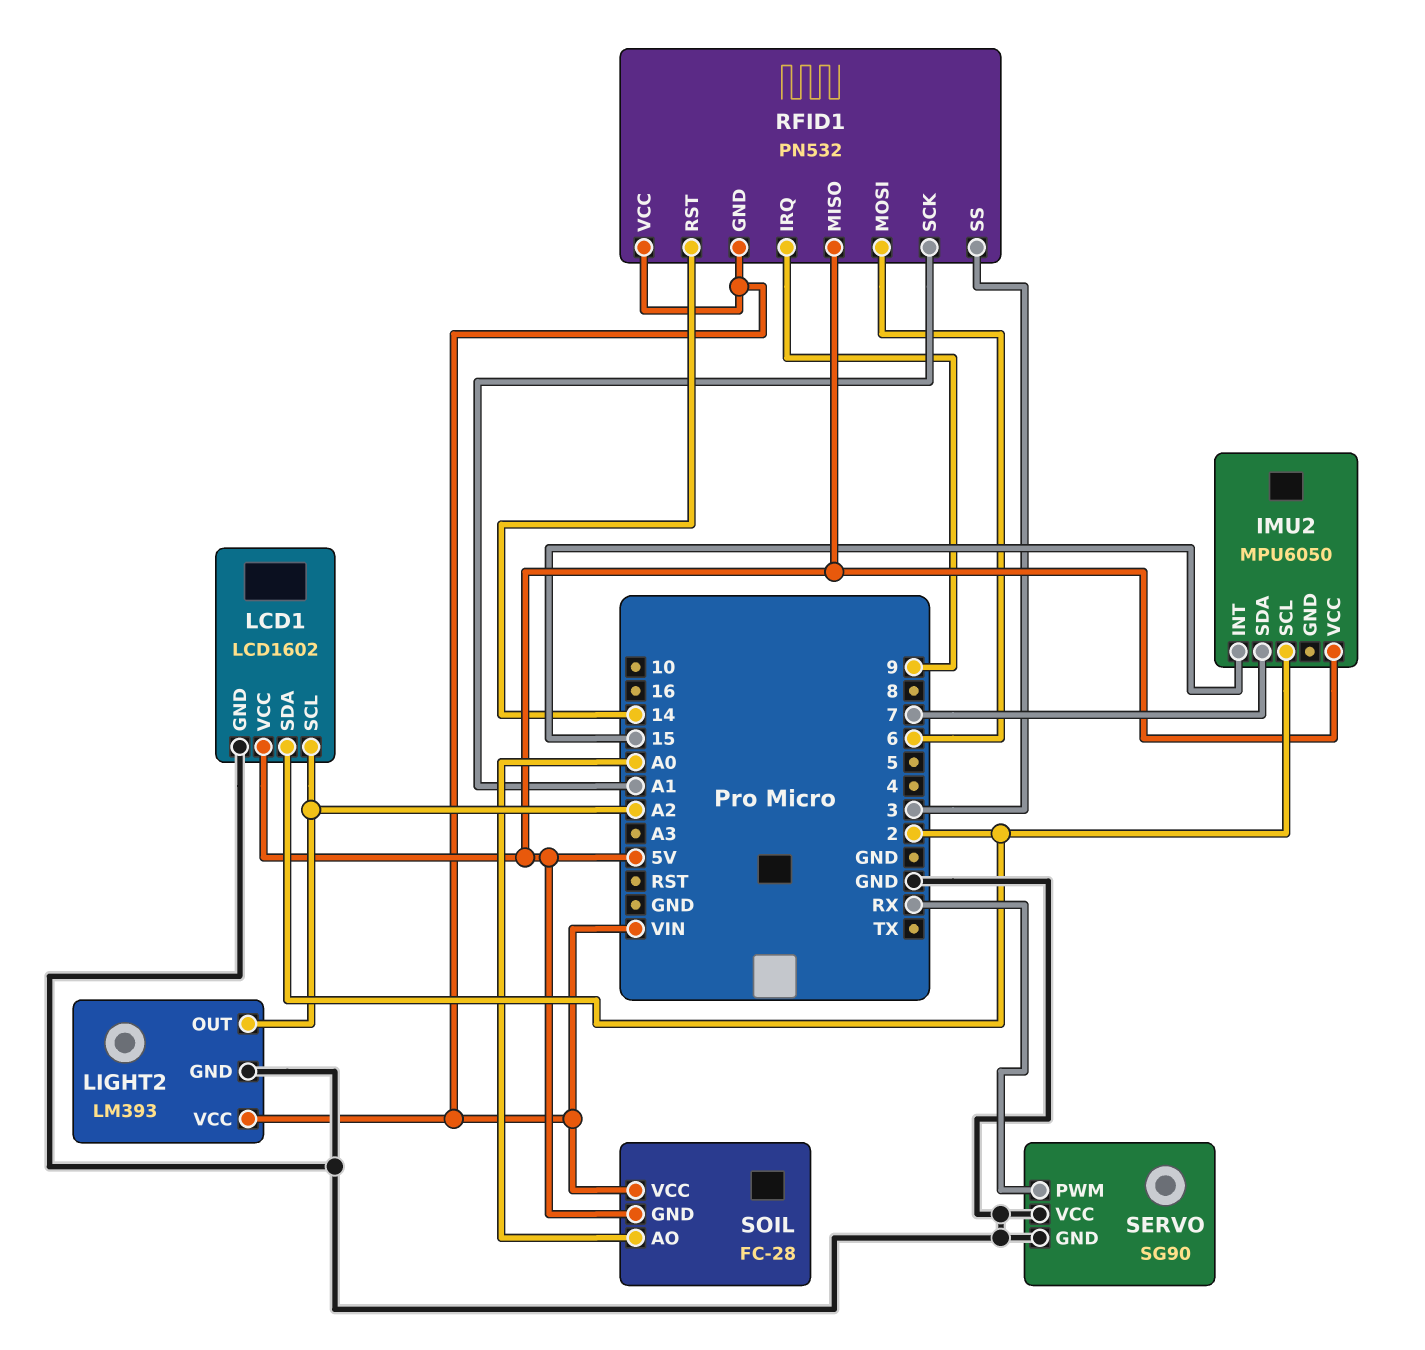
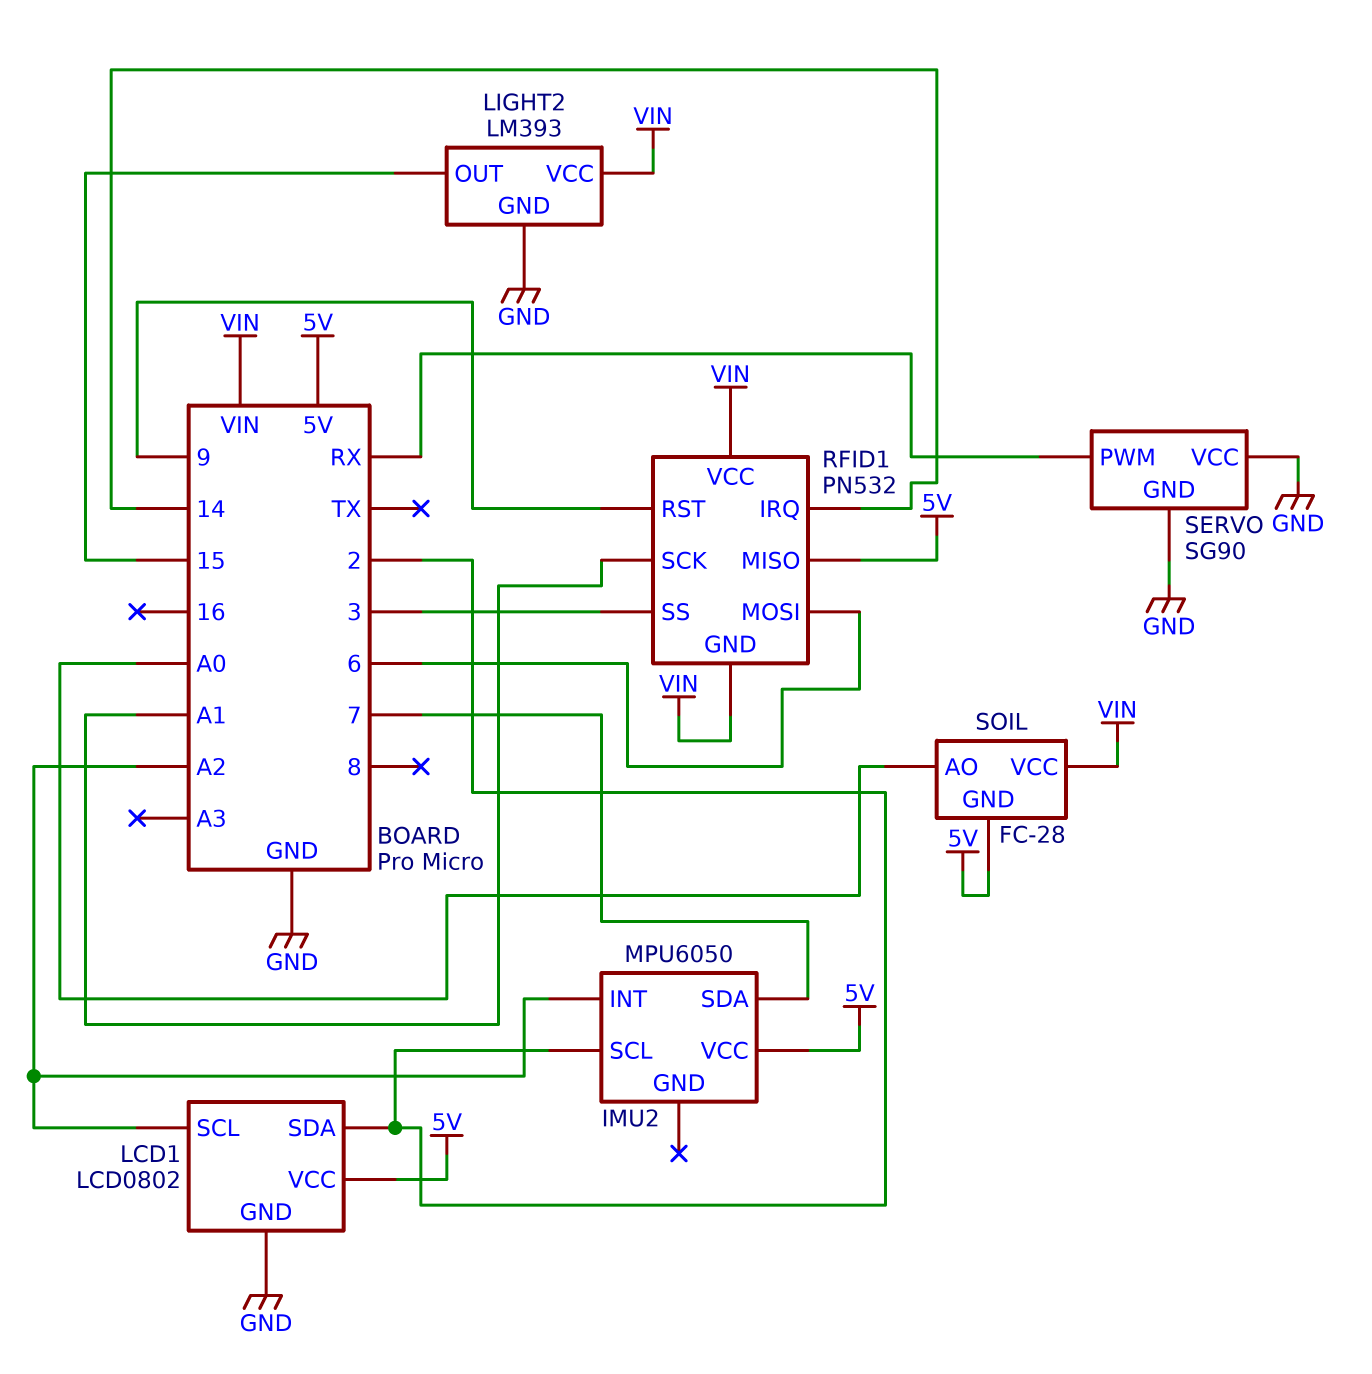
IMU2 pin INT: 15 -> A2
LCD1: LCD1602 -> LCD0802
LIGHT2 pin OUT: A2 -> 15
RFID1 pin IRQ: 9 -> 14
RFID1 pin RST: 14 -> 9

